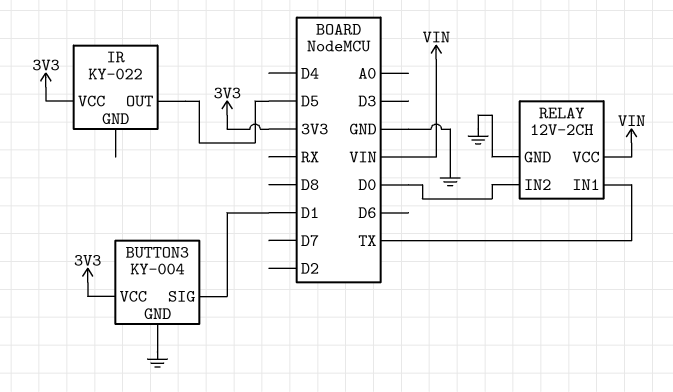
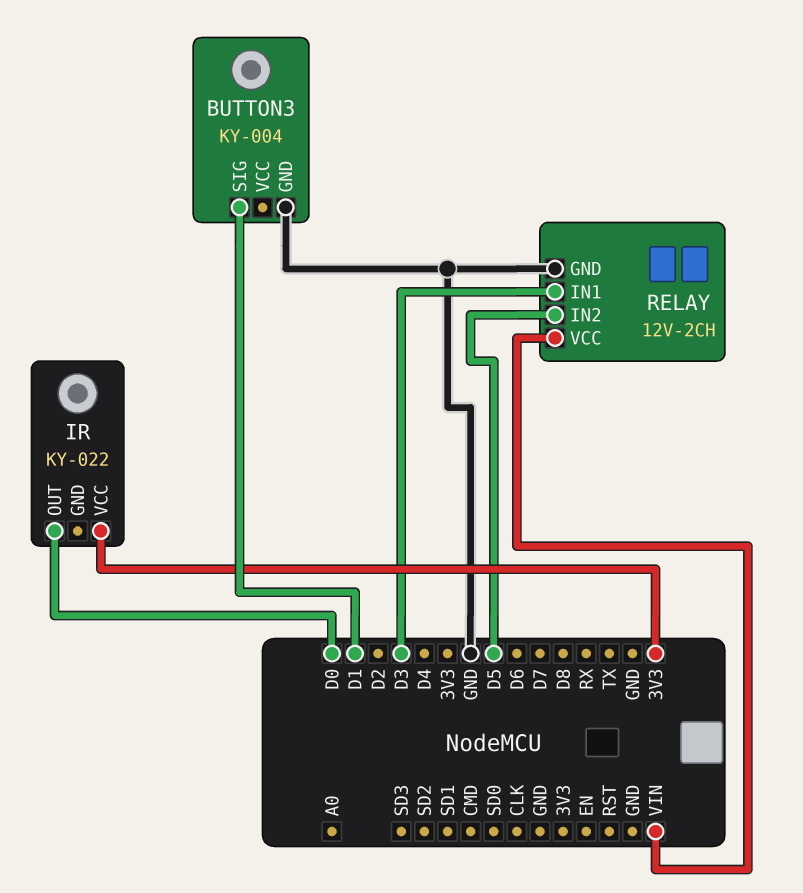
BUTTON3 pin VCC: 3V3 -> none
IR pin OUT: D5 -> D0
RELAY pin IN1: TX -> D3
RELAY pin IN2: D0 -> D5

